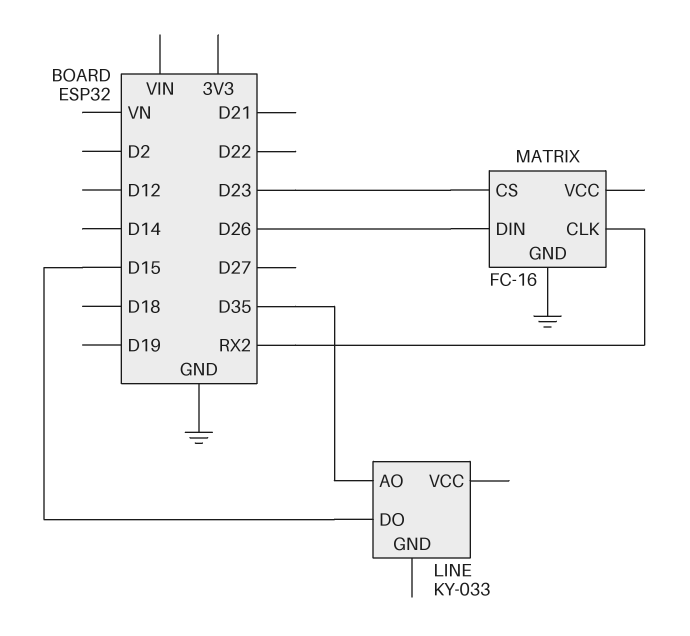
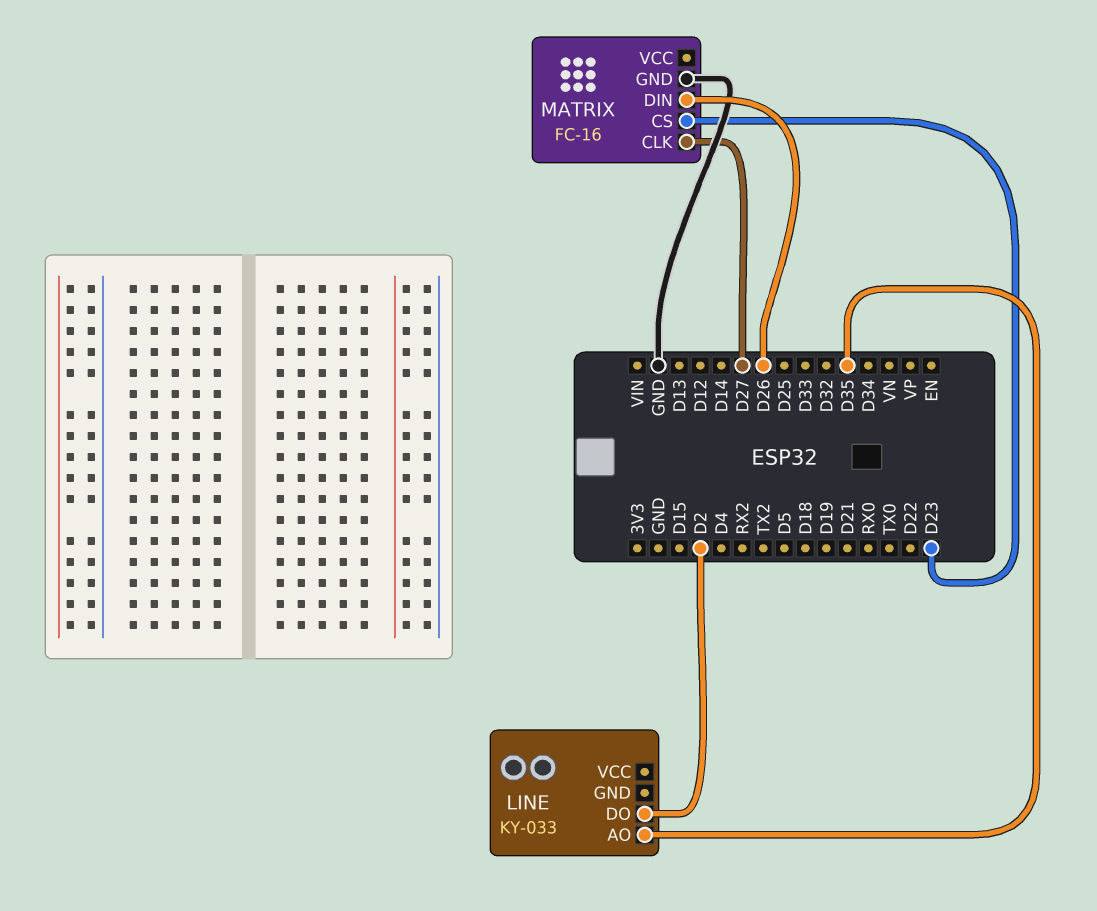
LINE pin DO: D15 -> D2
MATRIX pin CLK: RX2 -> D27

